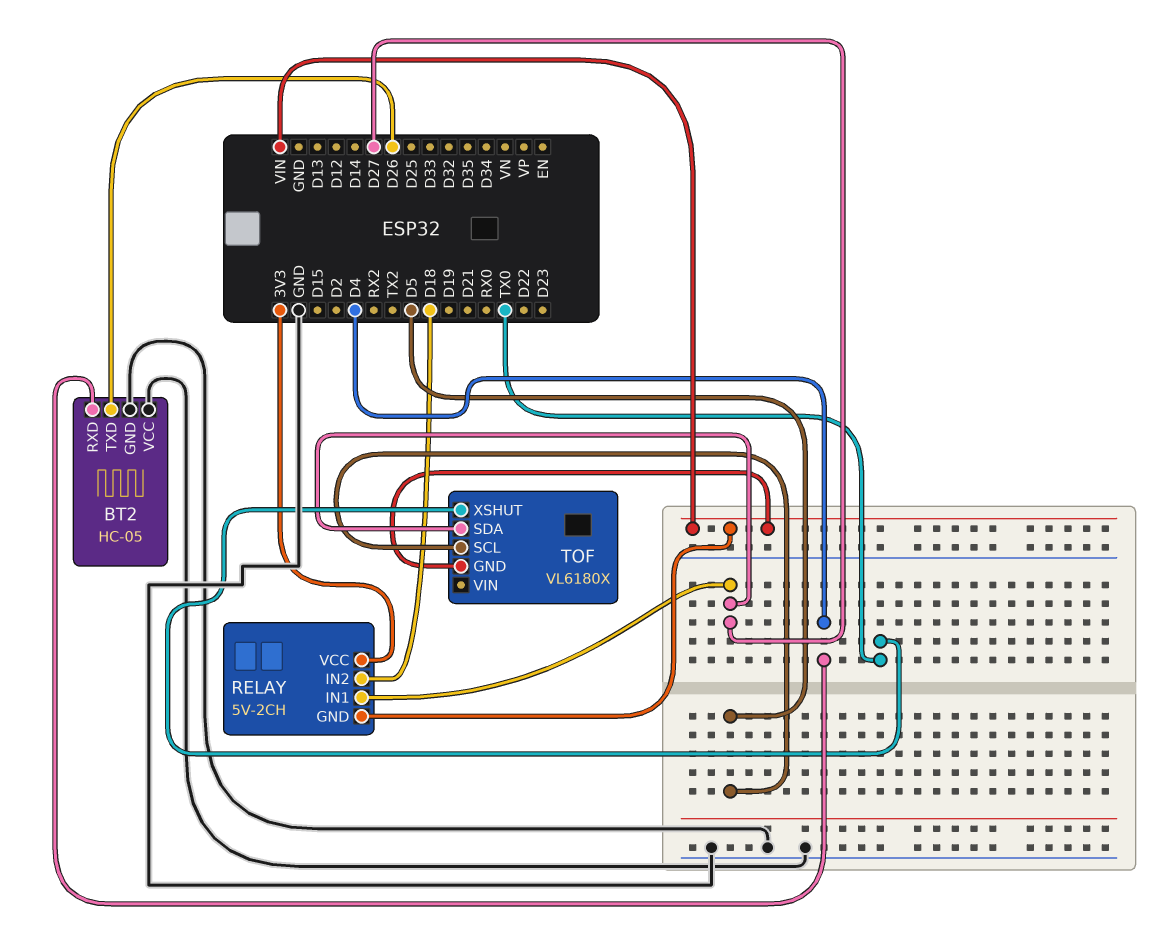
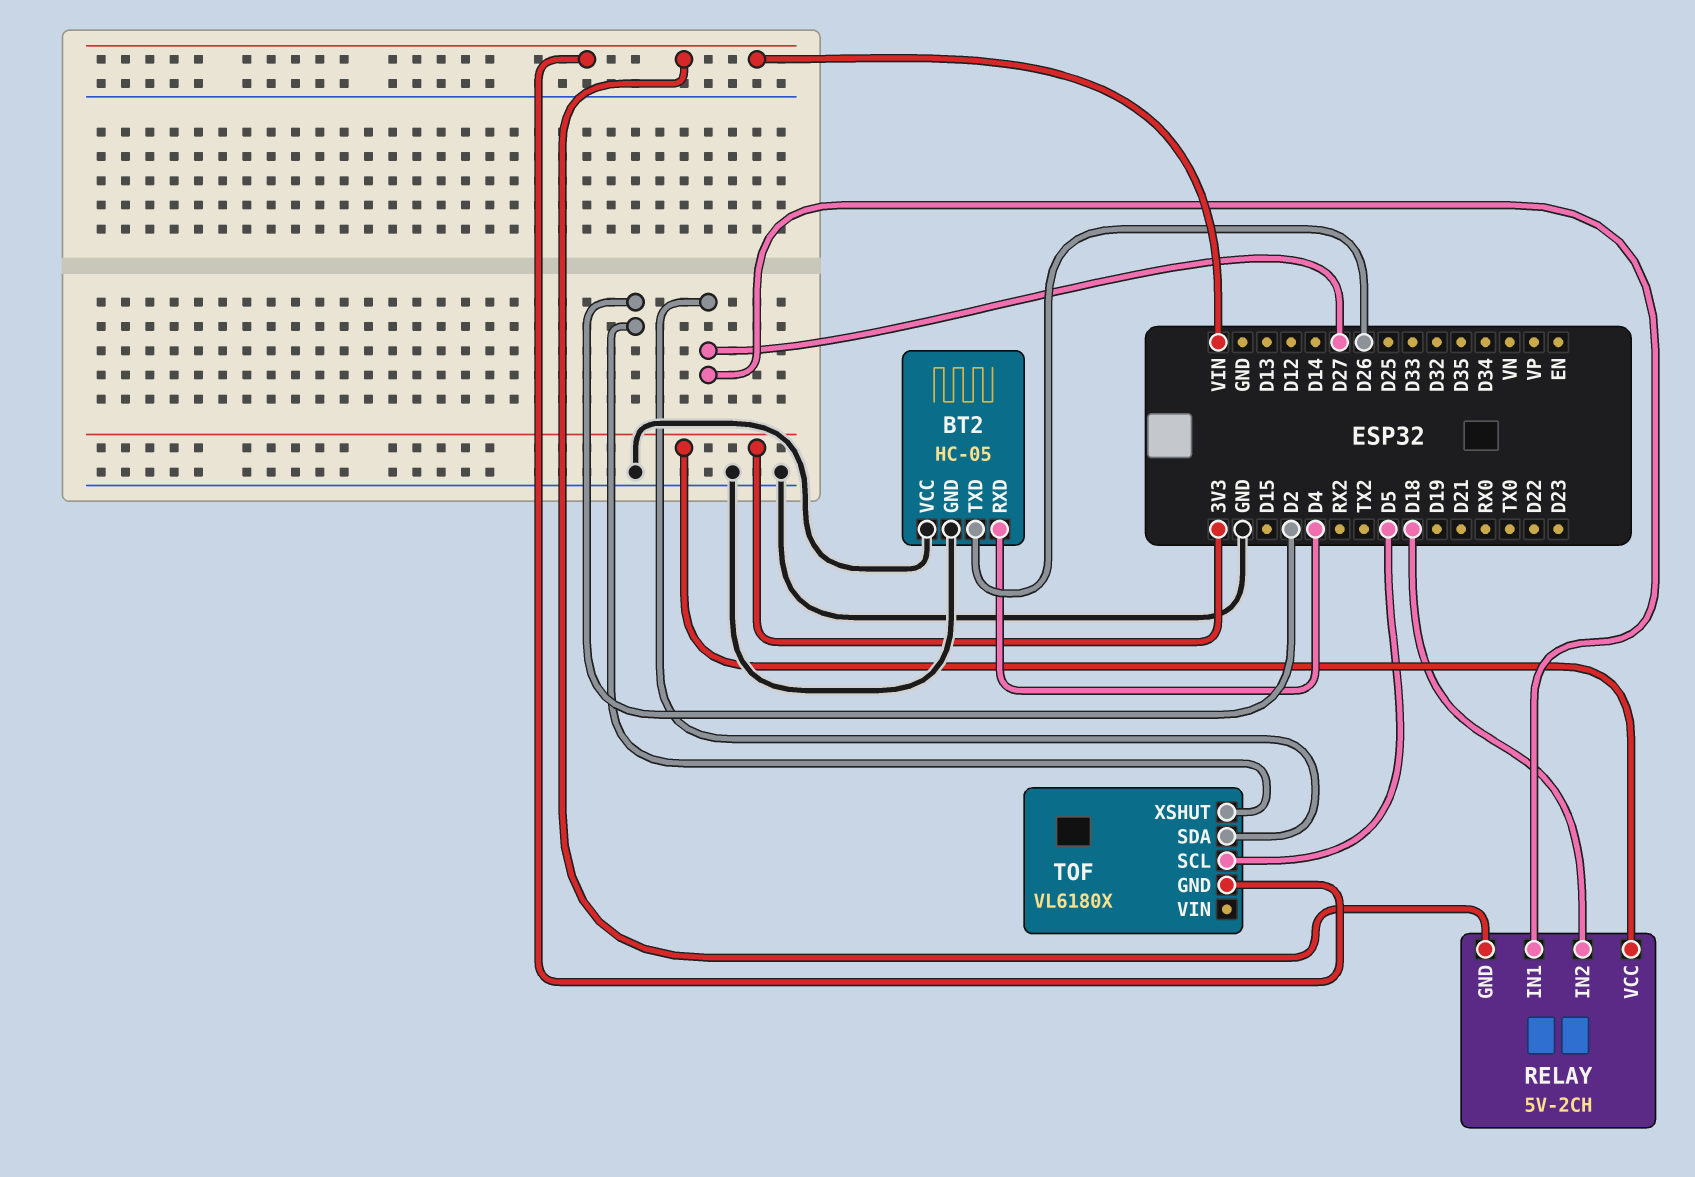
TOF pin XSHUT: TX0 -> D2

